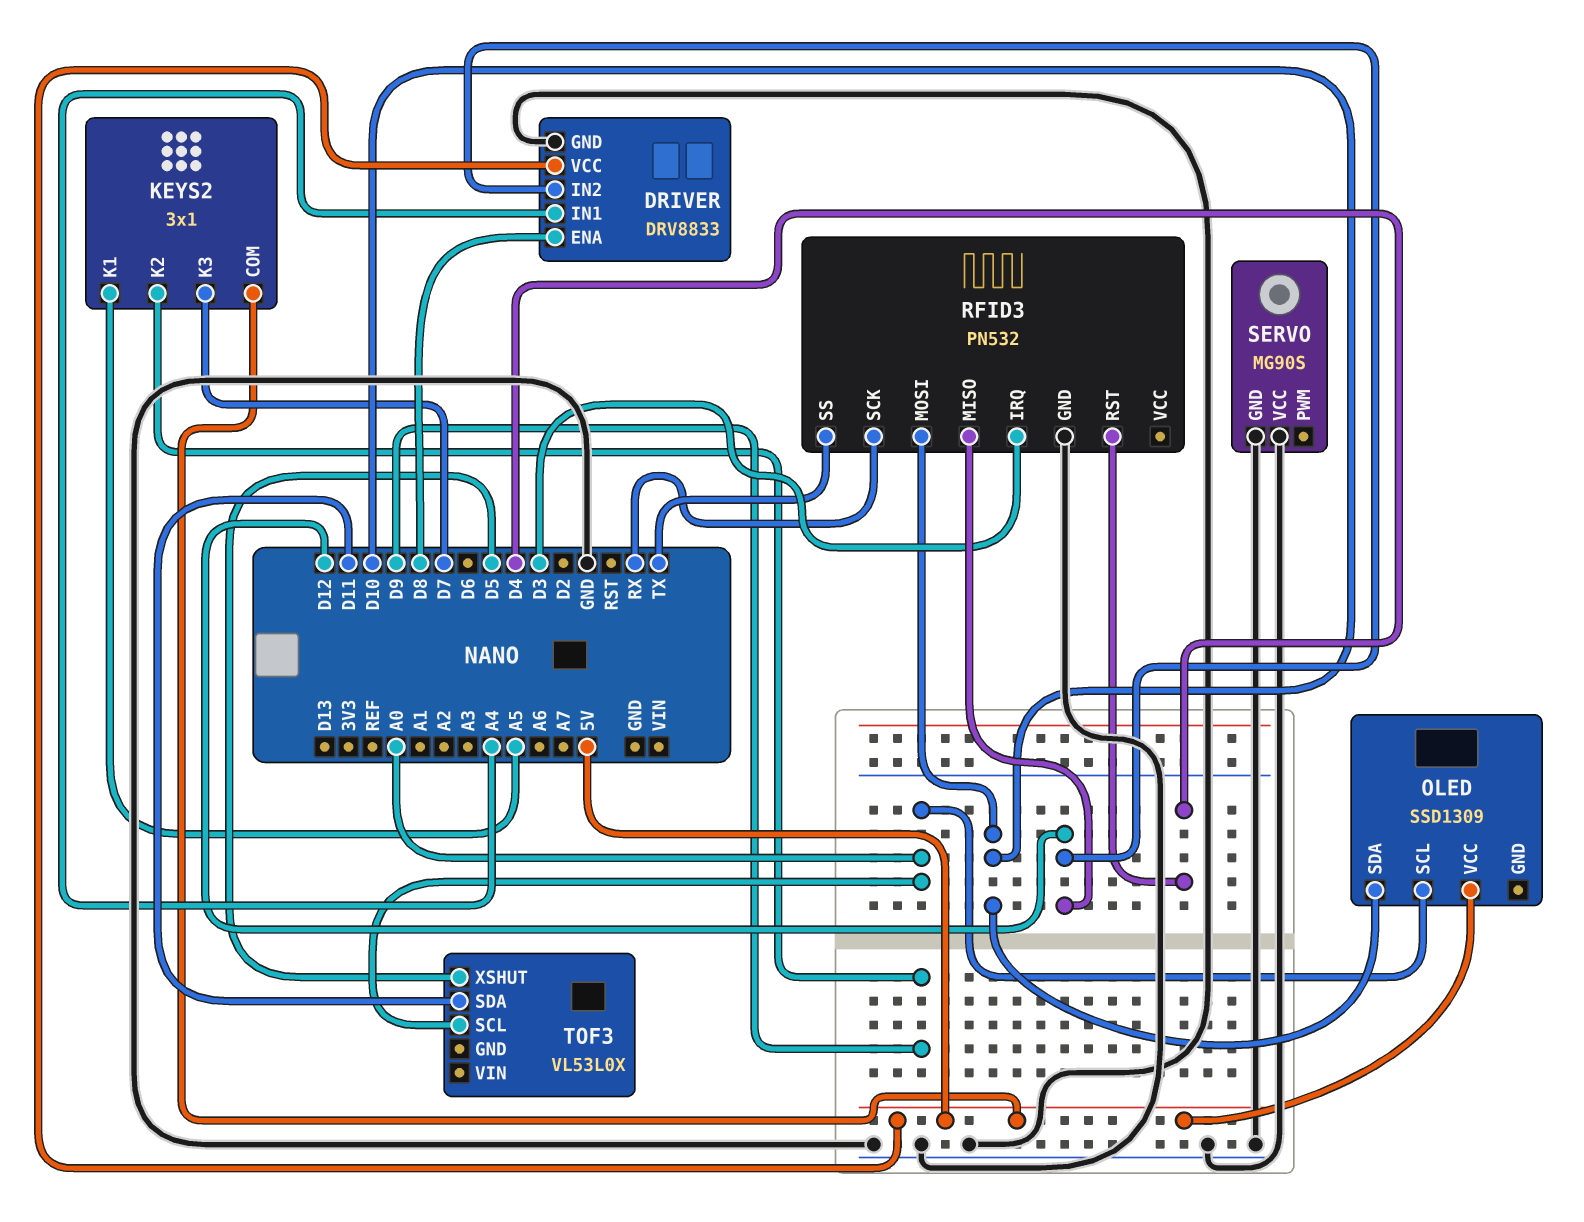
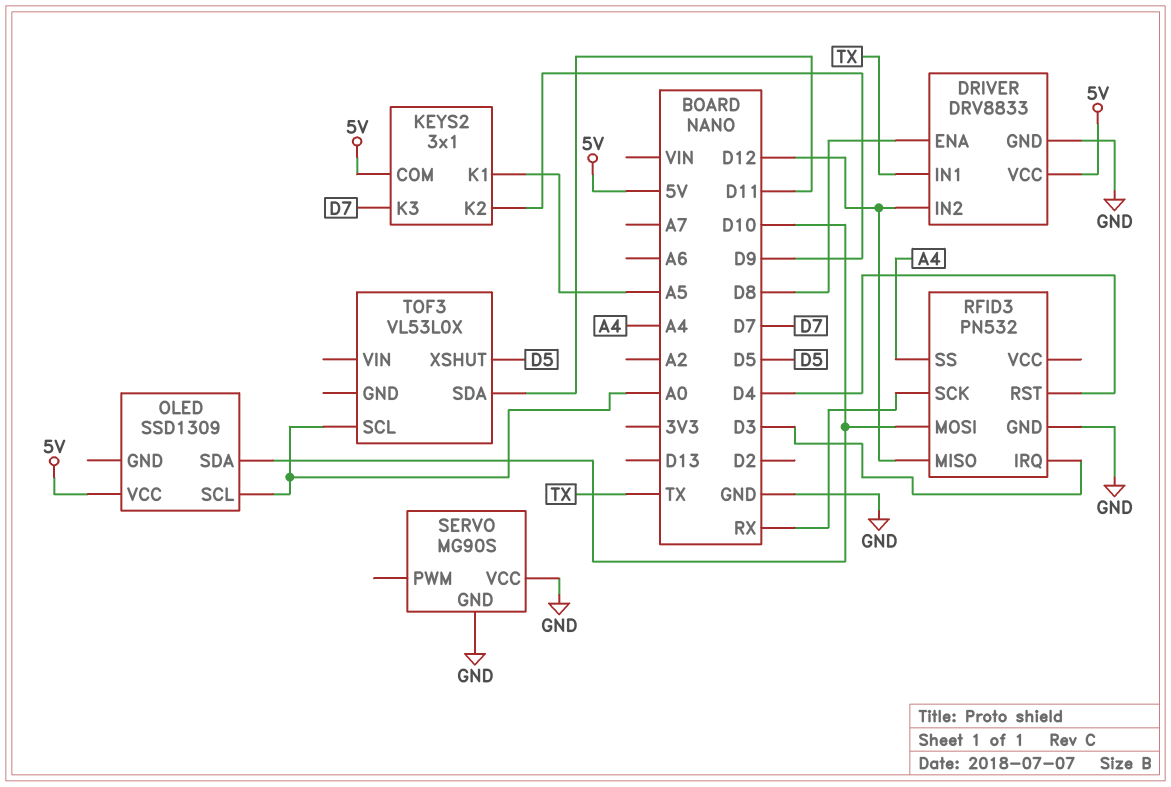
DRIVER pin IN1: A4 -> TX
RFID3 pin SS: TX -> A4

